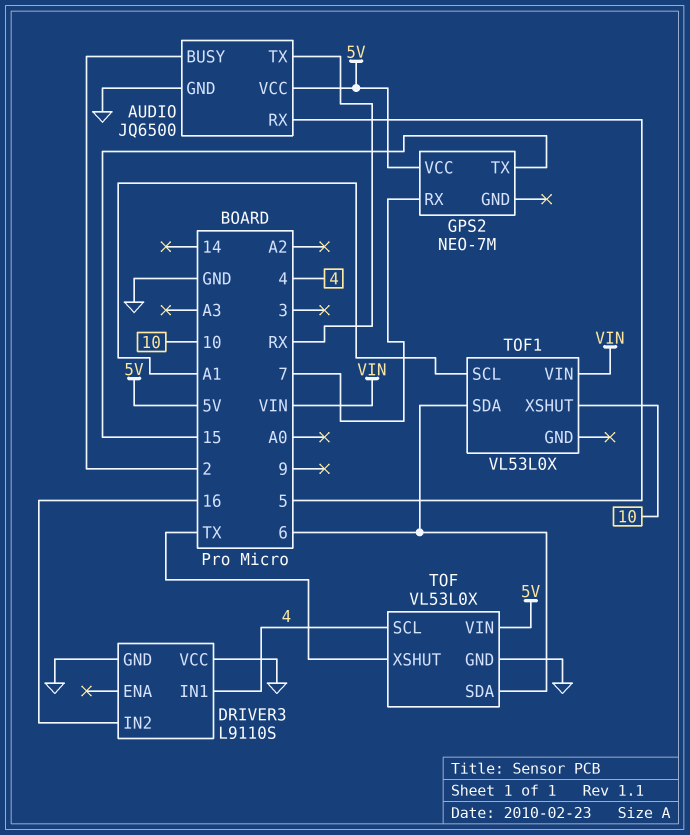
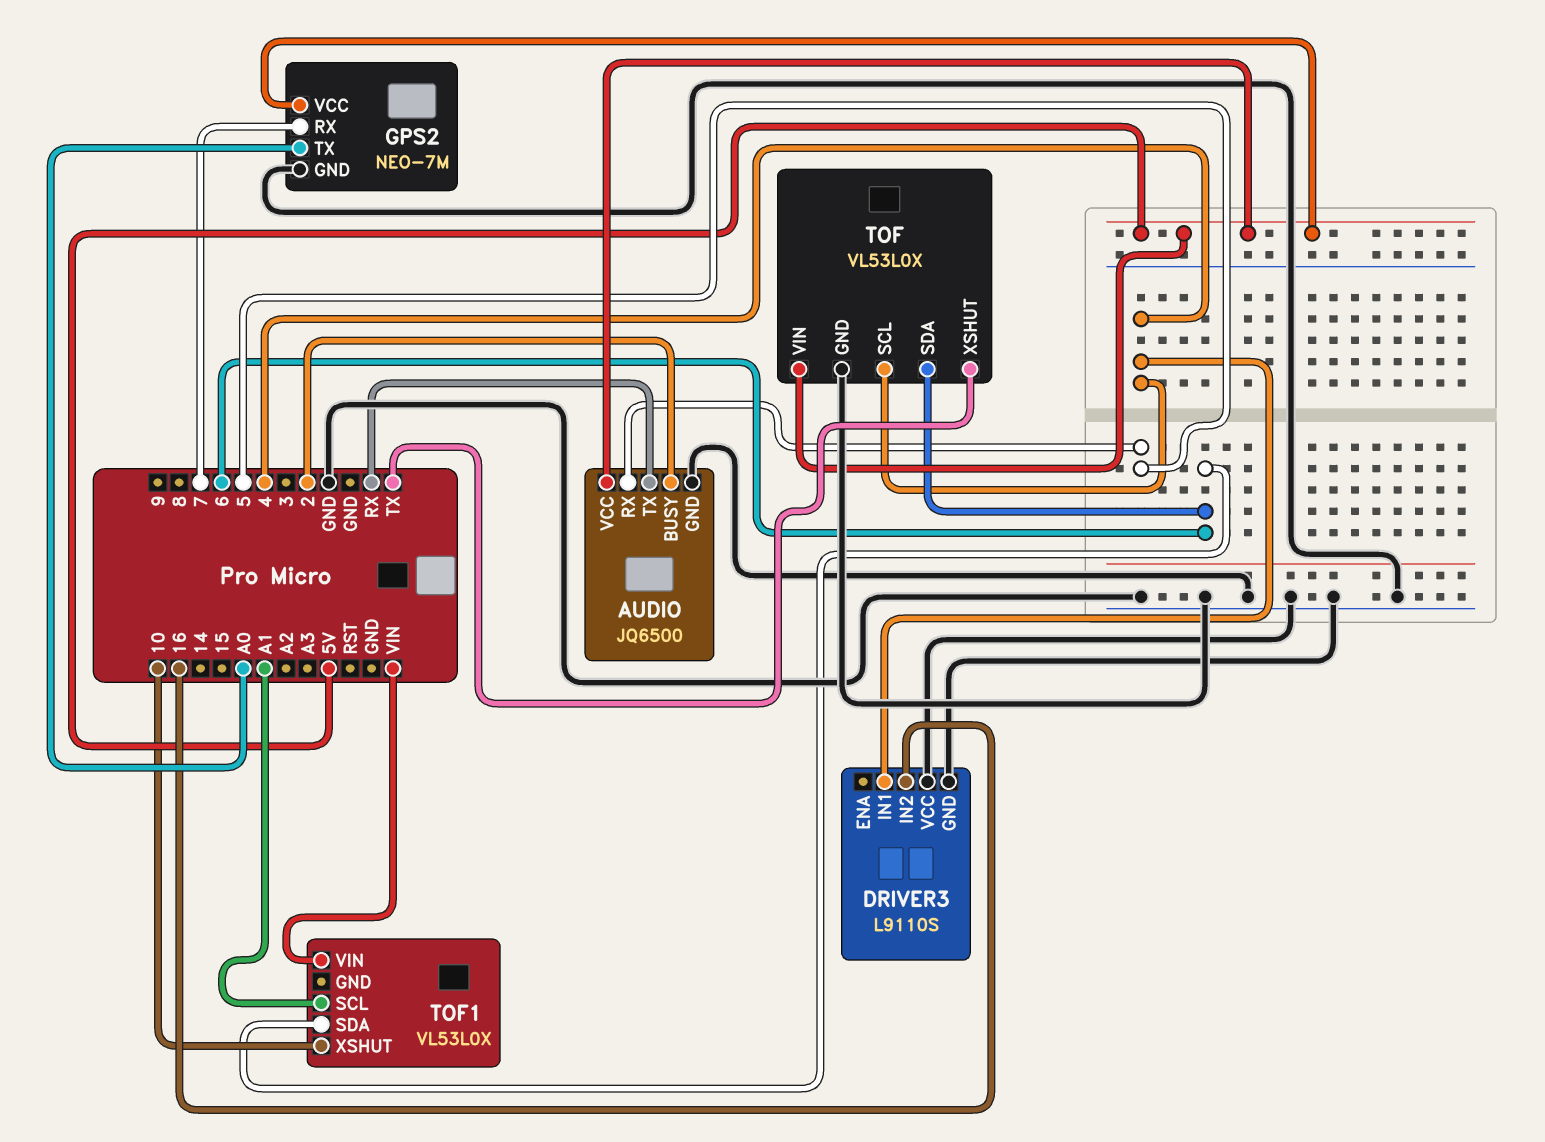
GPS2 pin GND: none -> GND
GPS2 pin TX: 15 -> A0

